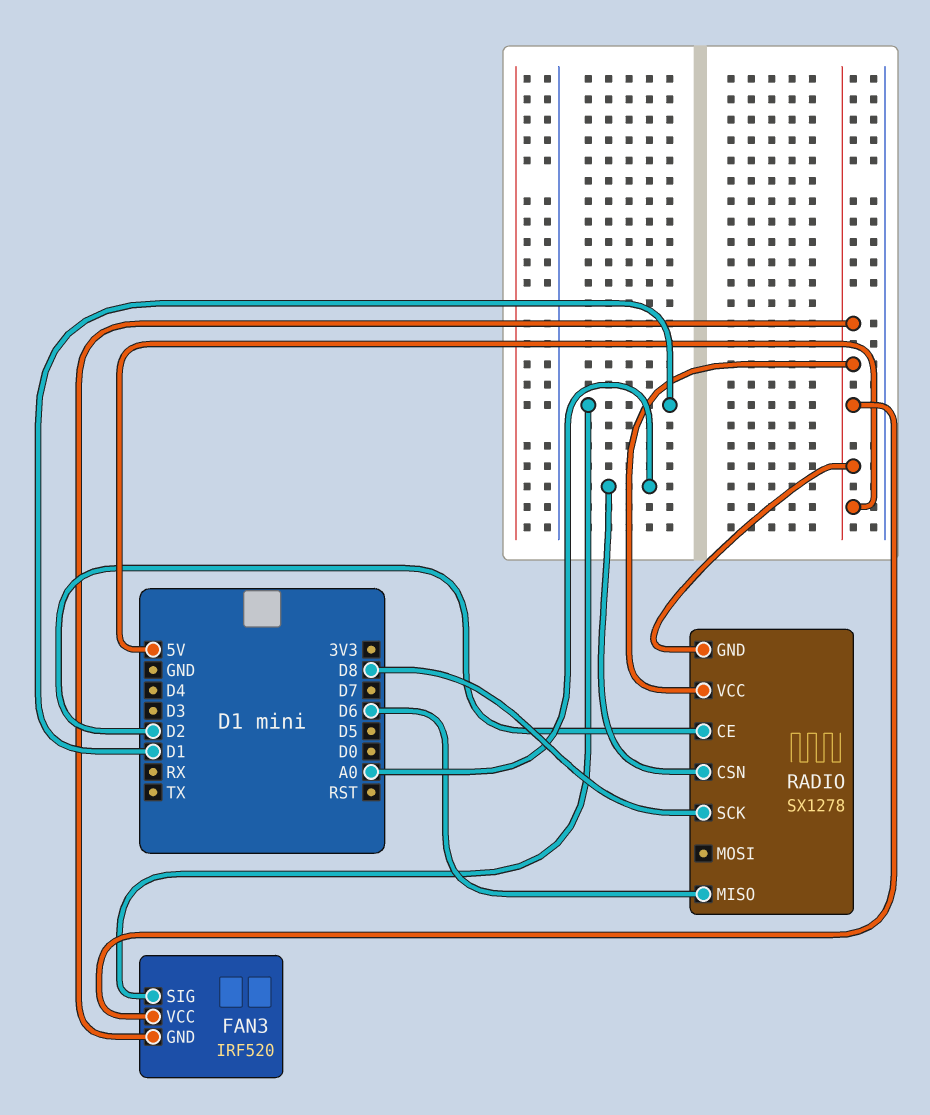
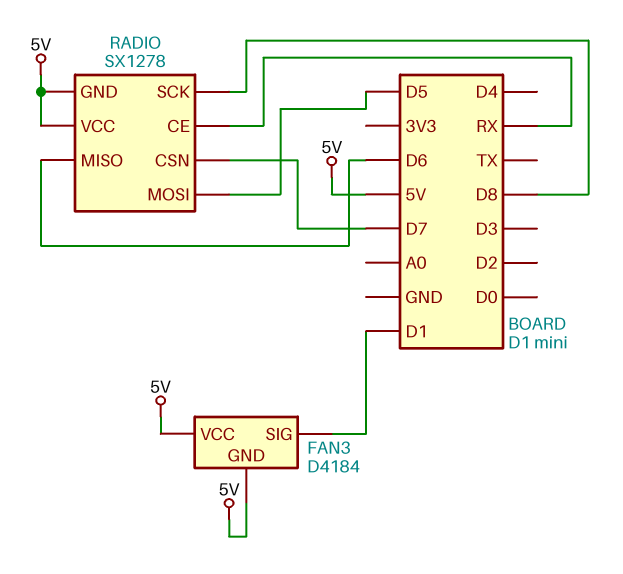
FAN3: IRF520 -> D4184
RADIO pin CE: D2 -> RX
RADIO pin CSN: A0 -> D7
RADIO pin MOSI: none -> D5

